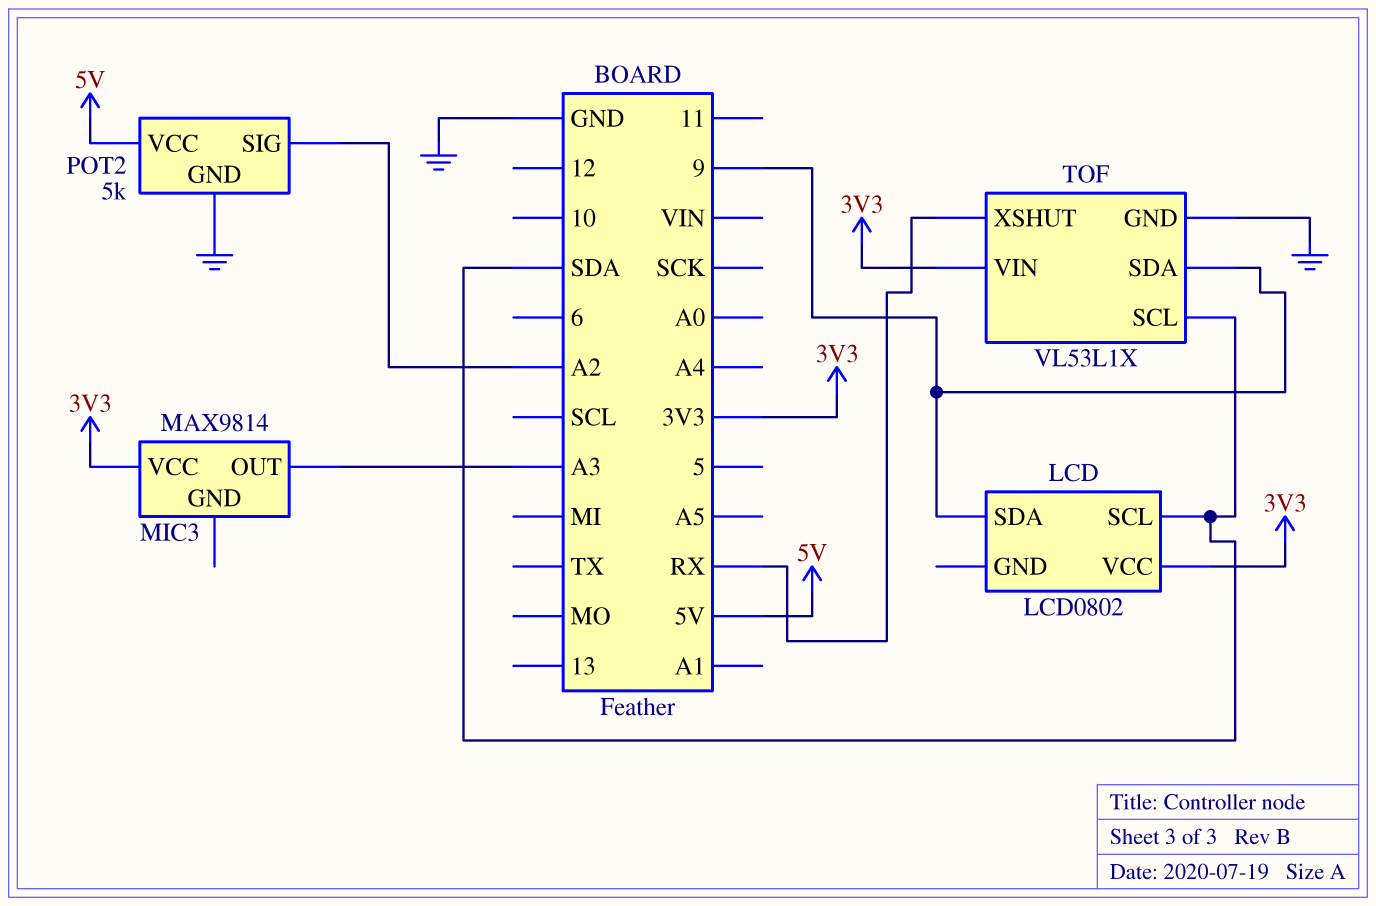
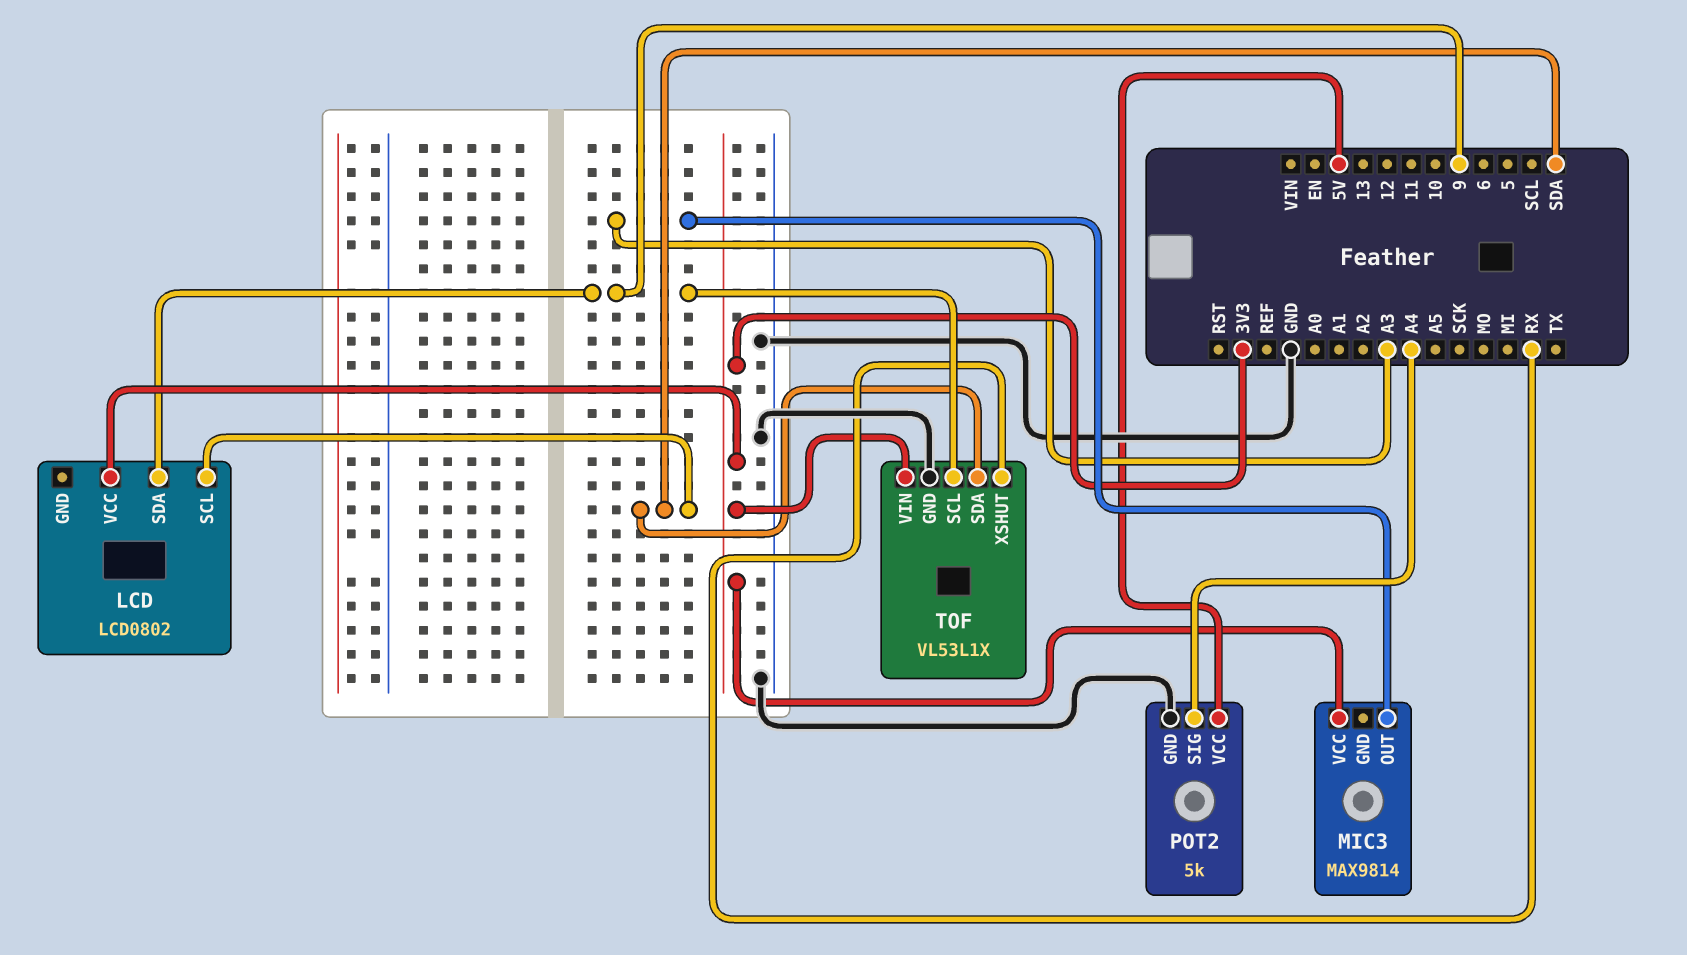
POT2 pin SIG: A2 -> A4
TOF pin SCL: SDA -> 9
TOF pin SDA: 9 -> SDA

